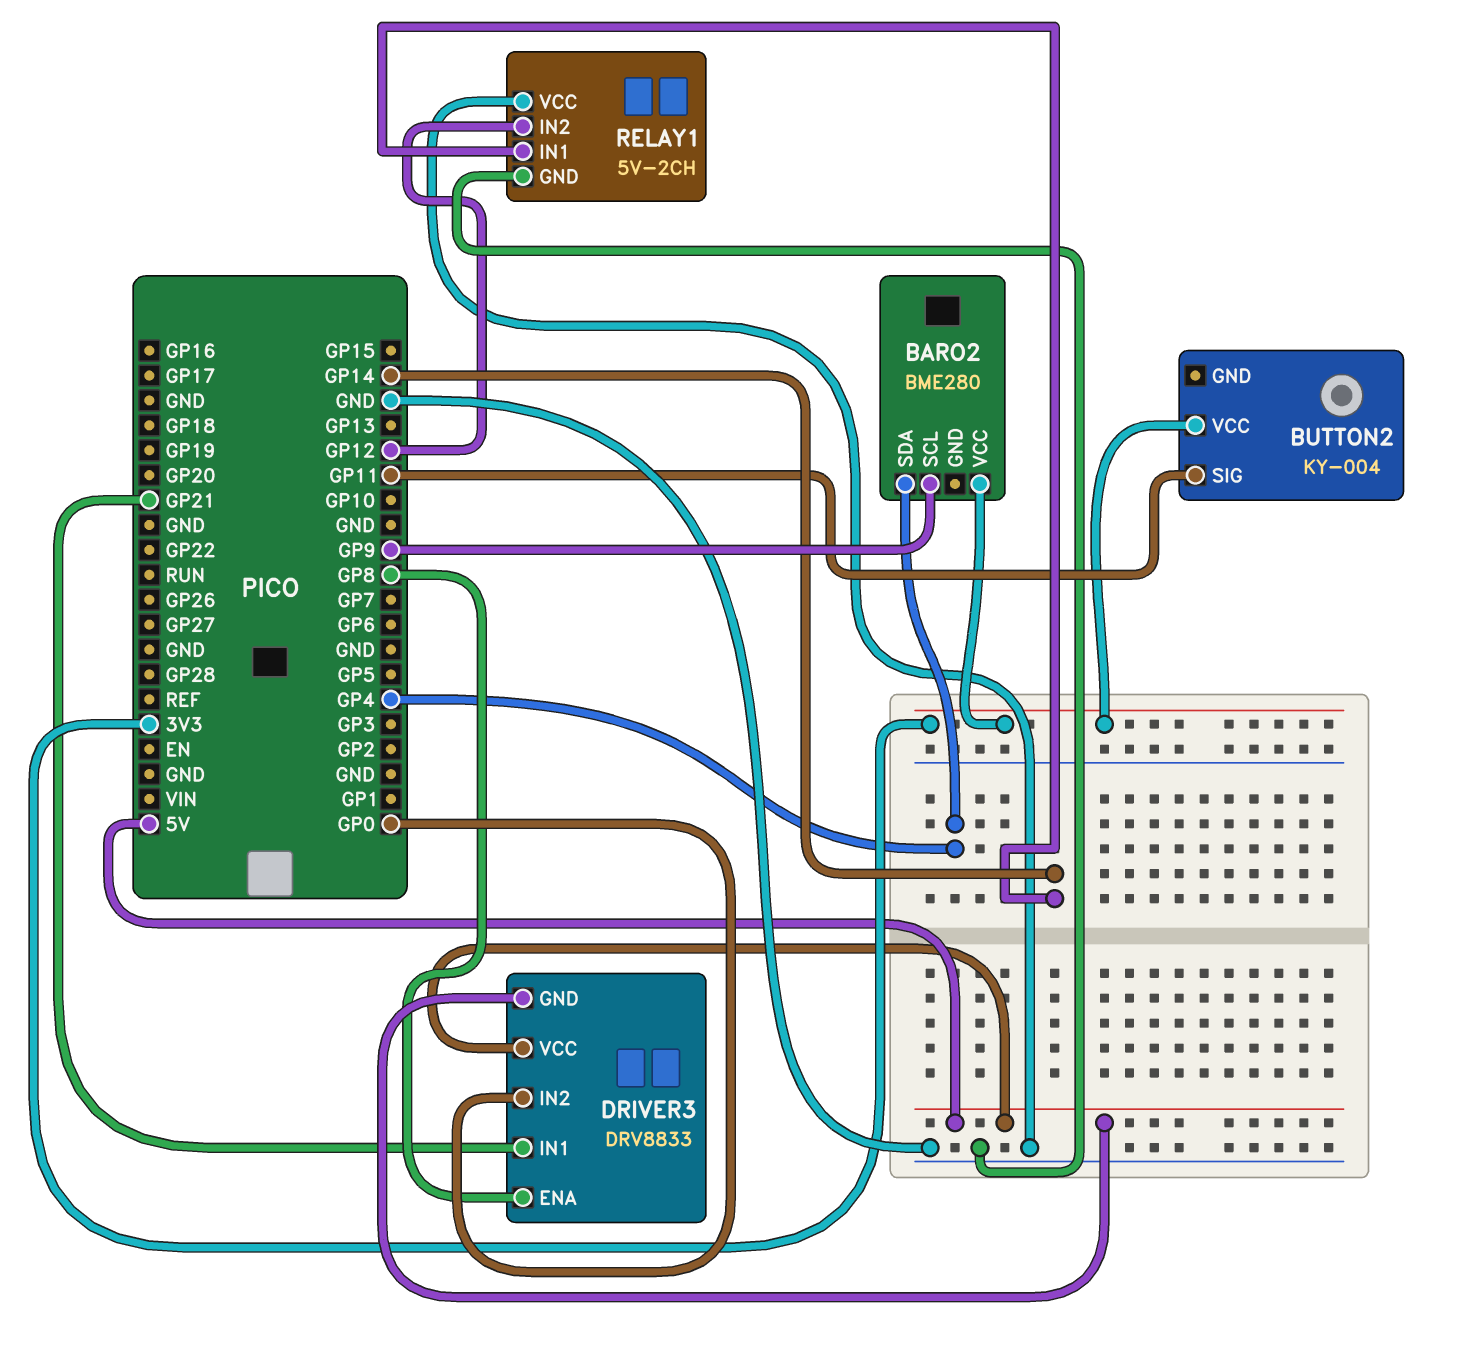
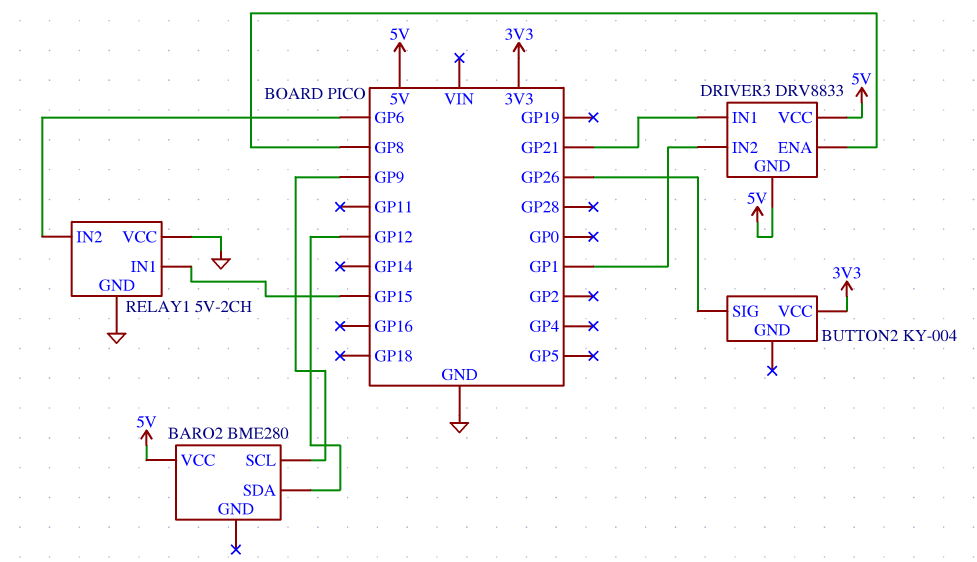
BARO2 pin SDA: GP4 -> GP12
BARO2 pin VCC: 3V3 -> 5V
BUTTON2 pin SIG: GP11 -> GP26
DRIVER3 pin IN2: GP0 -> GP1
RELAY1 pin IN1: GP14 -> GP15
RELAY1 pin IN2: GP12 -> GP6

